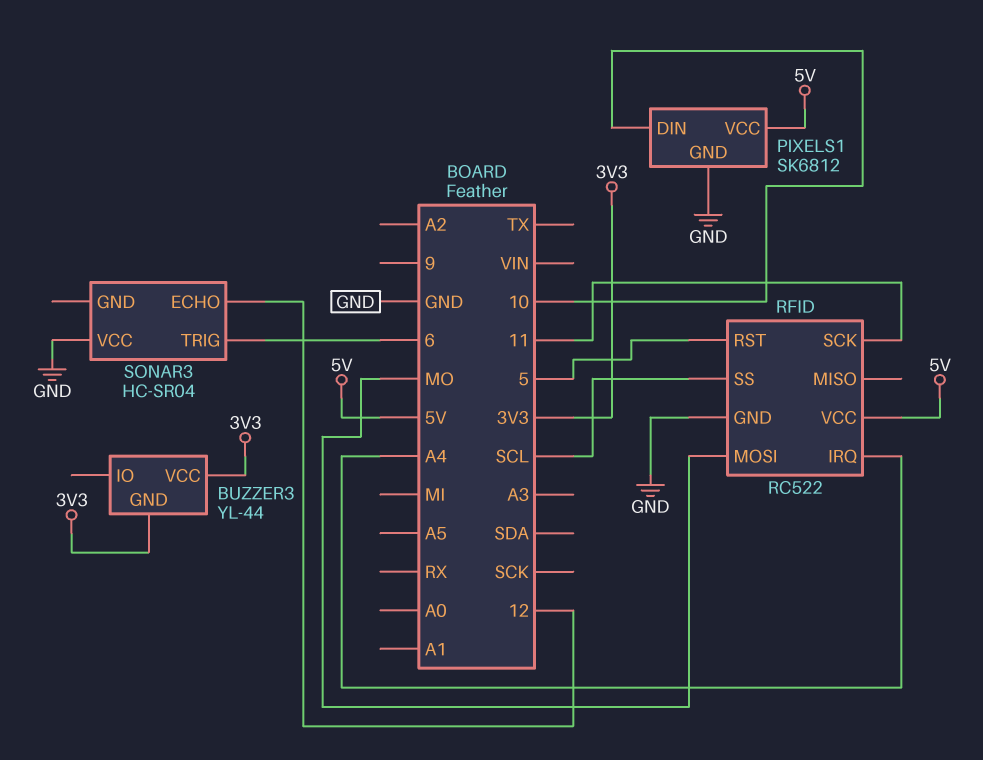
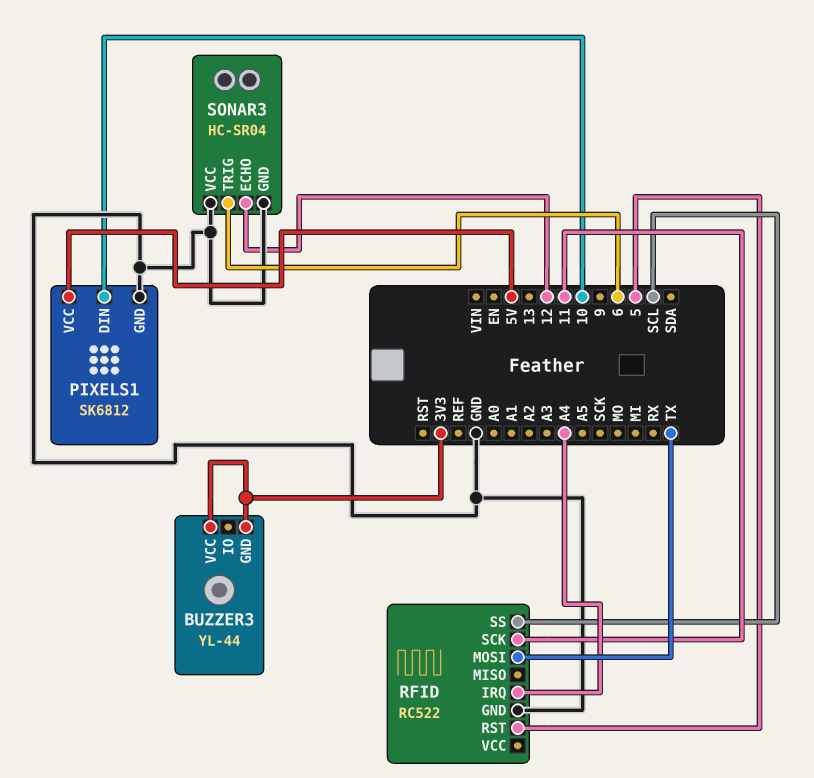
RFID pin MOSI: MO -> TX
RFID pin VCC: 5V -> none
SONAR3 pin GND: none -> GND

